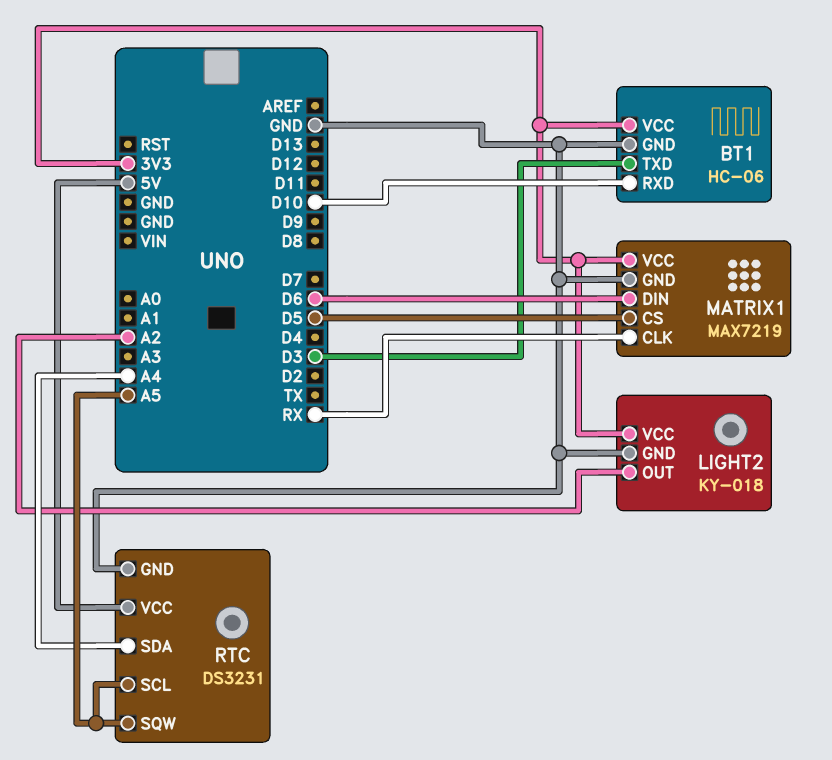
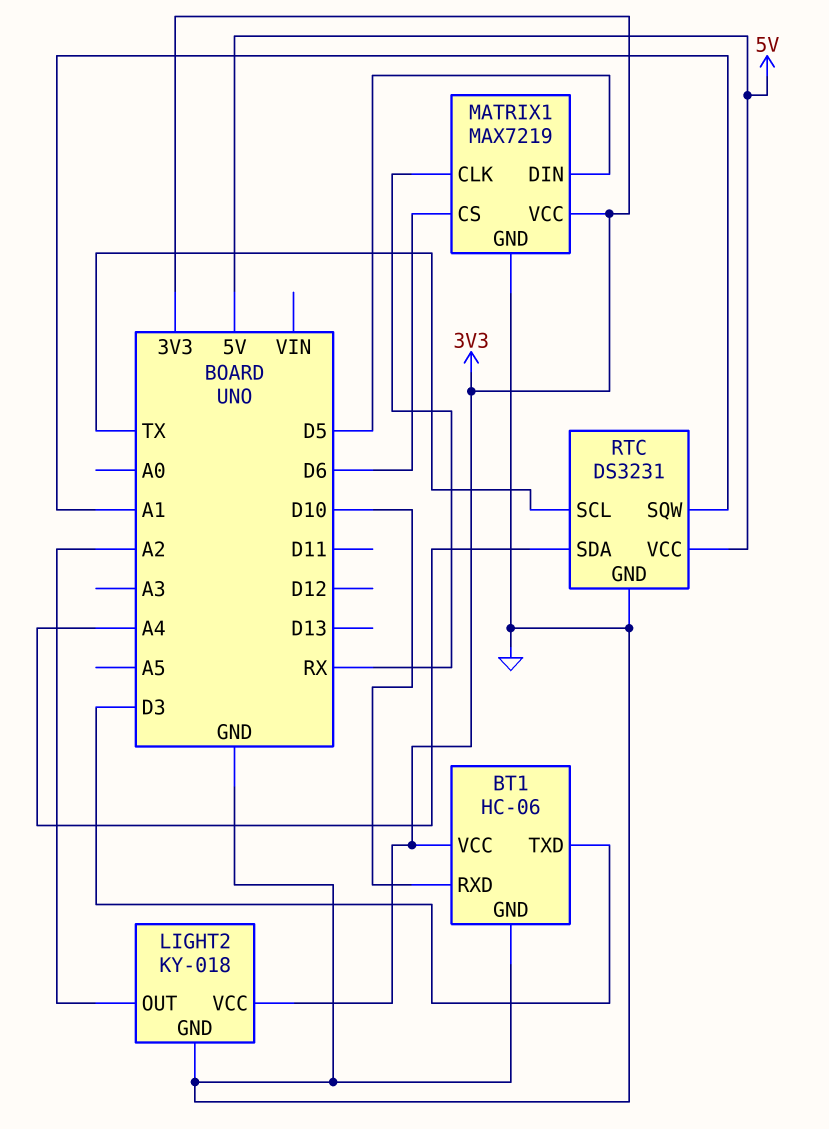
MATRIX1 pin CS: D5 -> D6
MATRIX1 pin DIN: D6 -> D5
RTC pin SCL: A5 -> TX
RTC pin SQW: A5 -> A1

